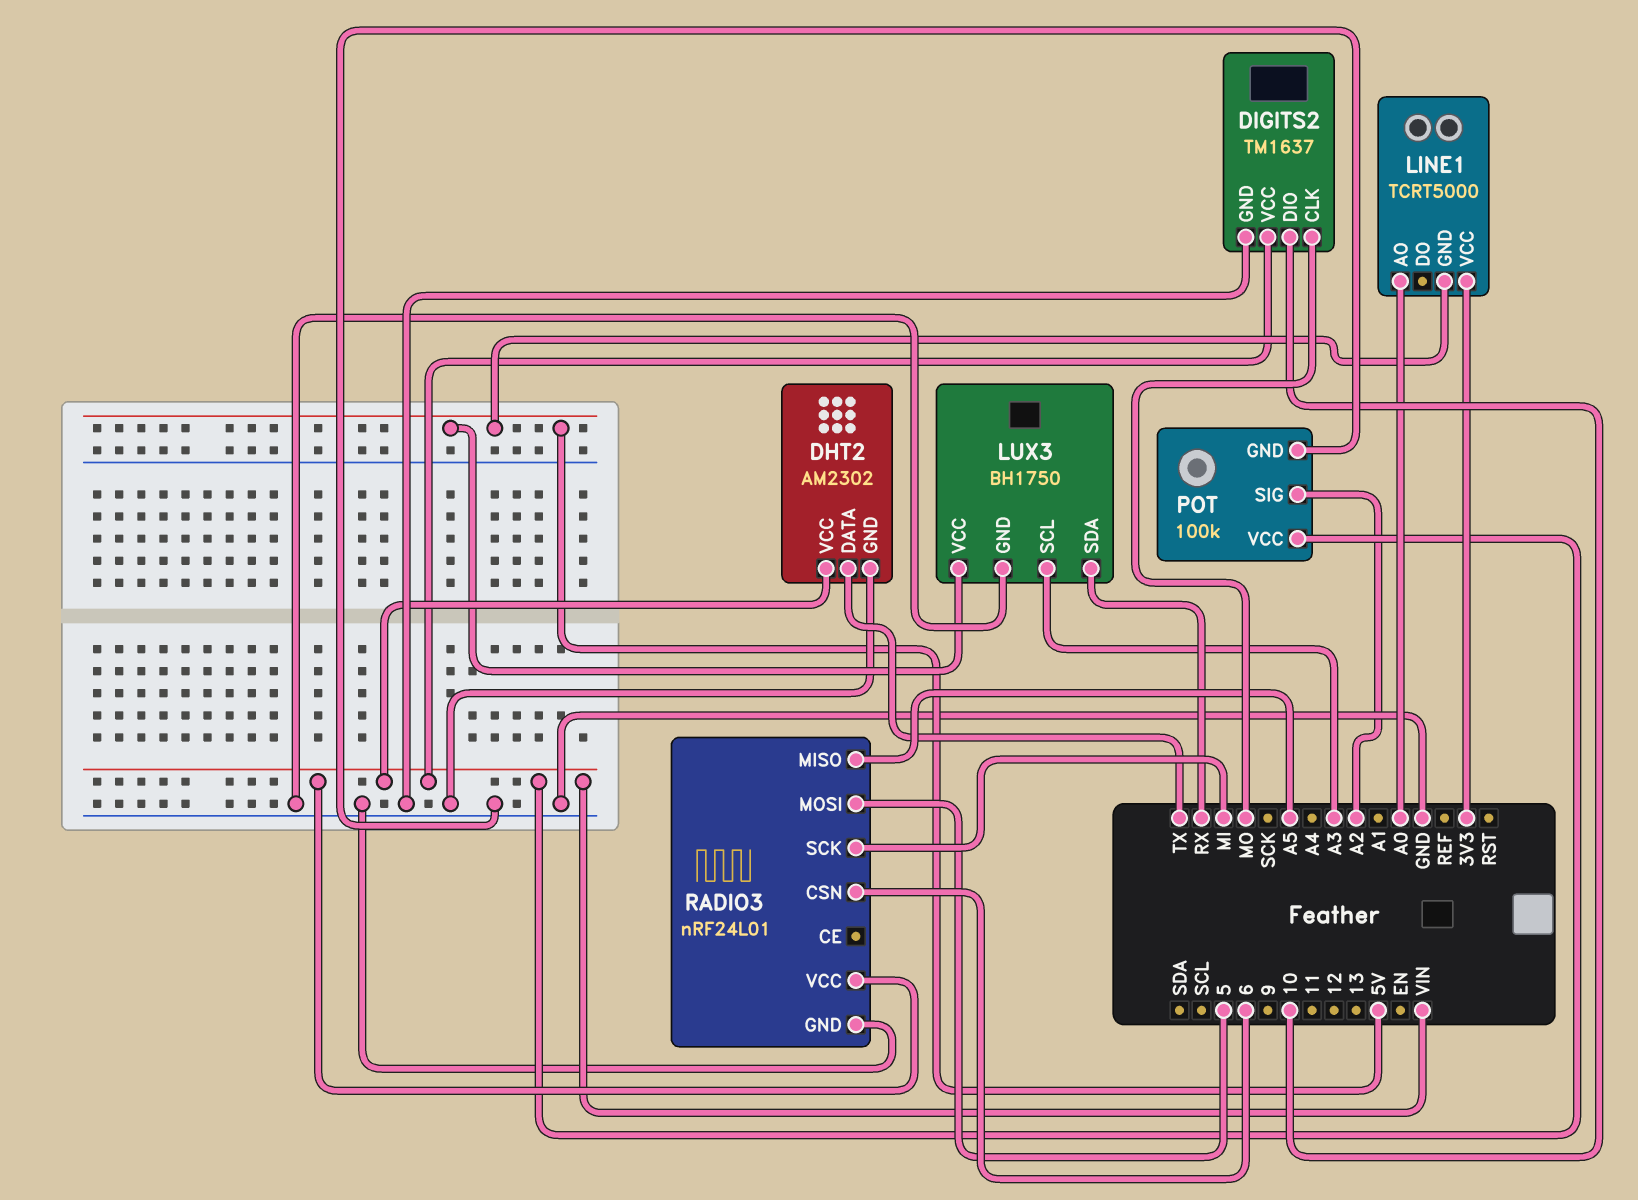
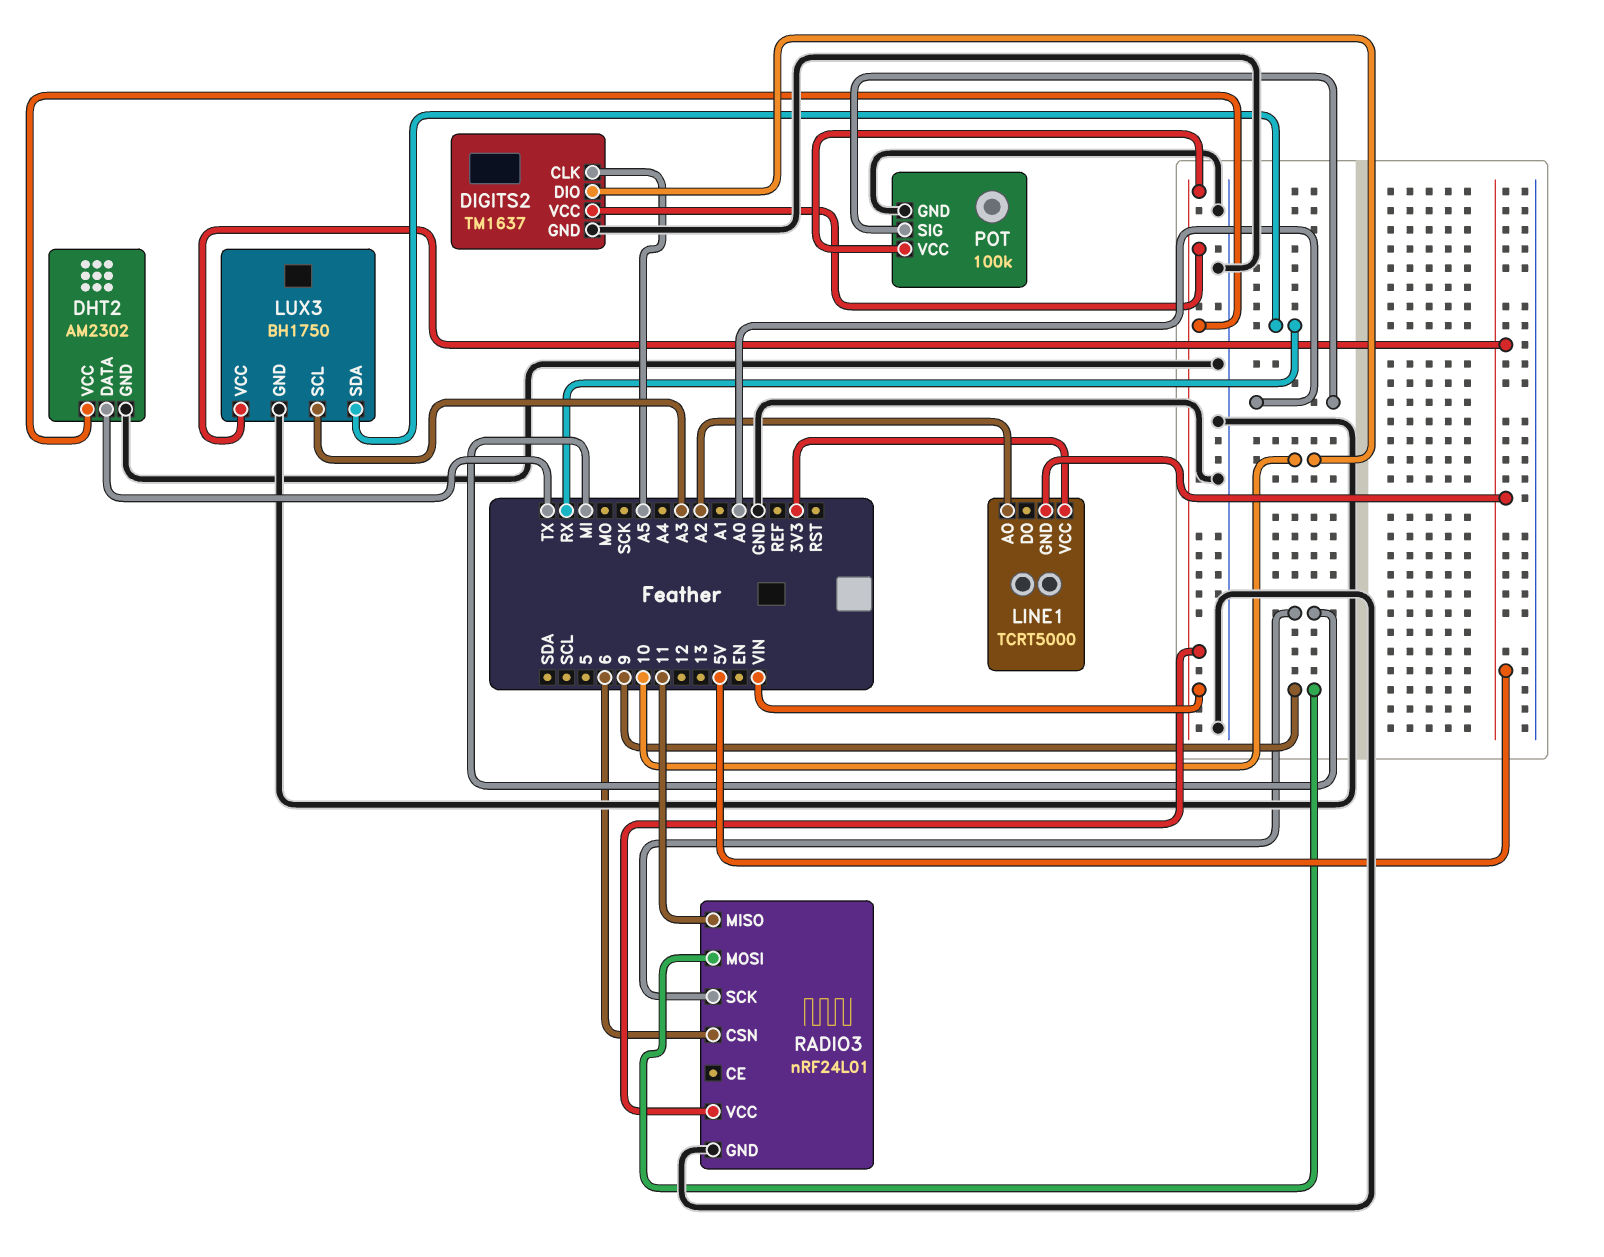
DIGITS2 pin CLK: MO -> A5
LINE1 pin AO: A0 -> A2
POT pin SIG: A2 -> A0
RADIO3 pin MISO: A5 -> 11
RADIO3 pin MOSI: 5 -> 9

